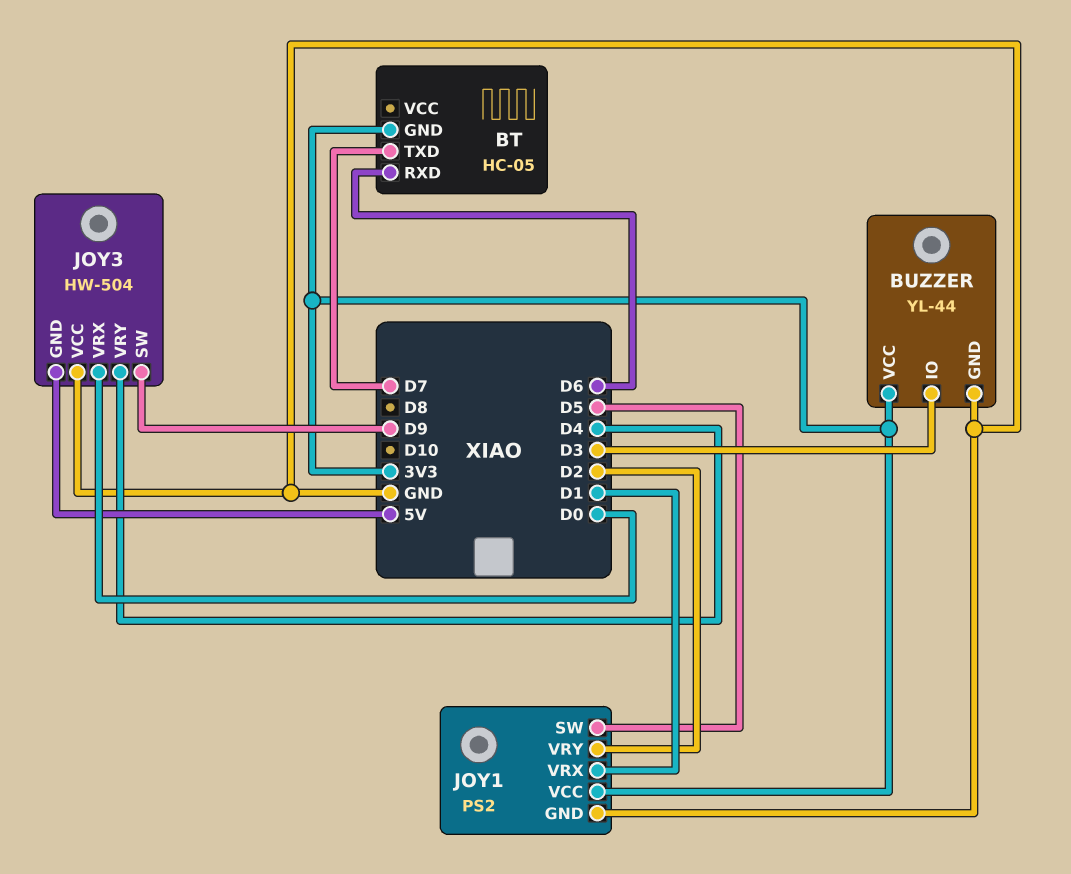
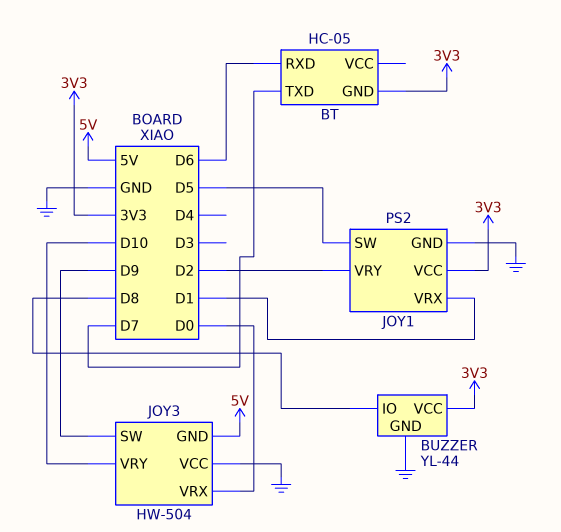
BUZZER pin IO: D3 -> D8
JOY3 pin VRY: D4 -> D10

